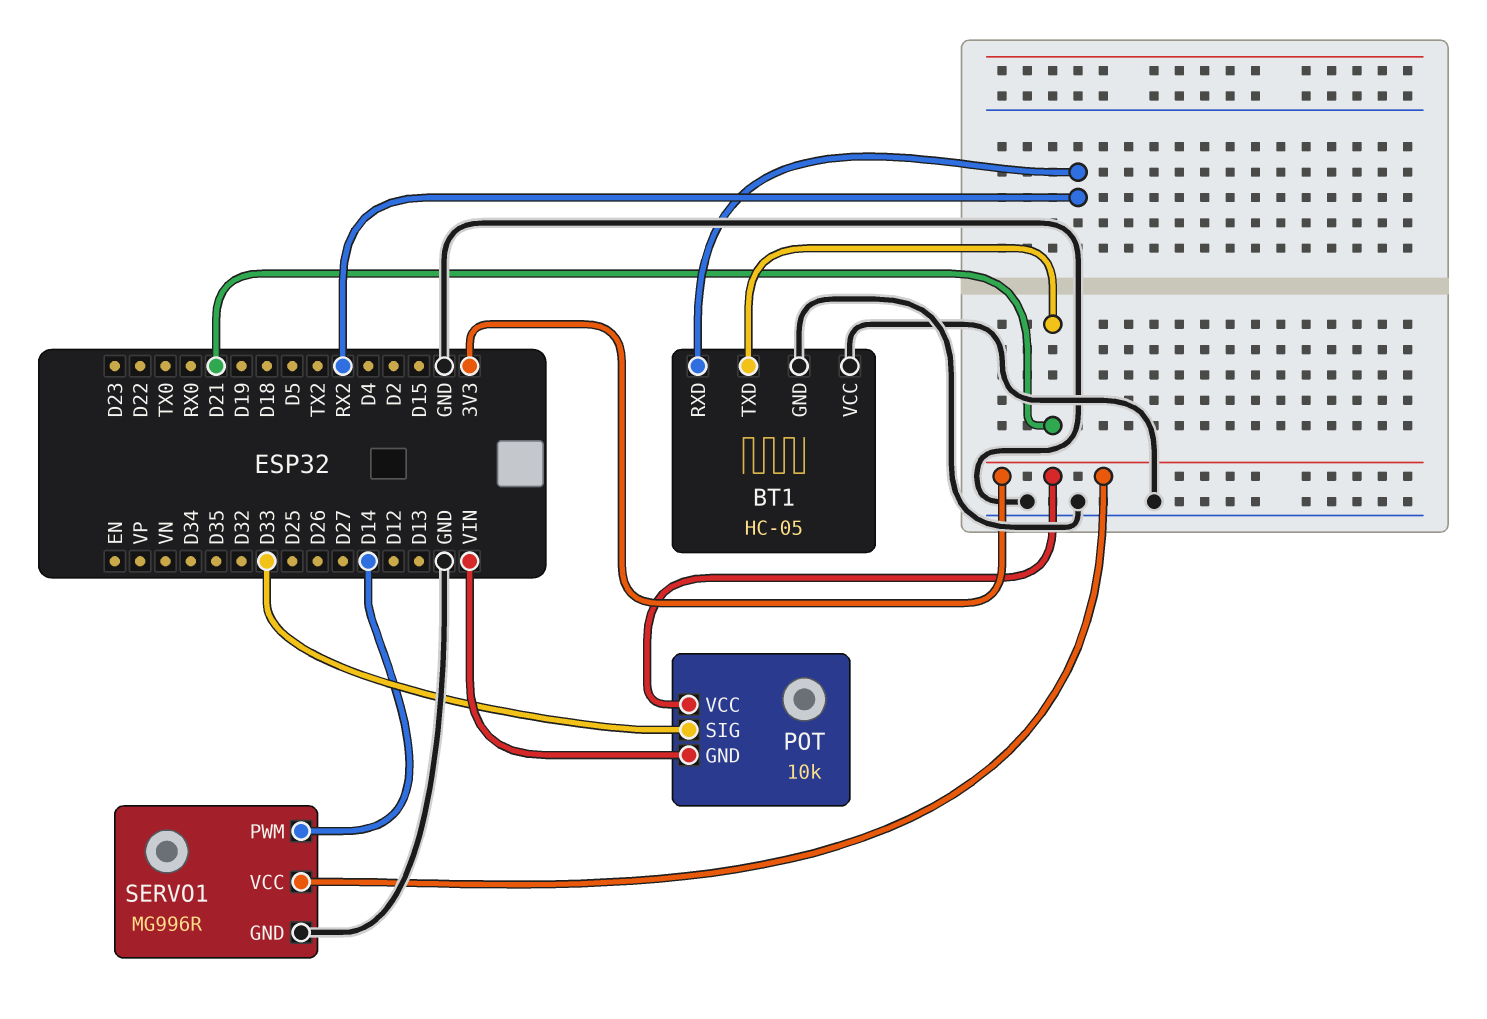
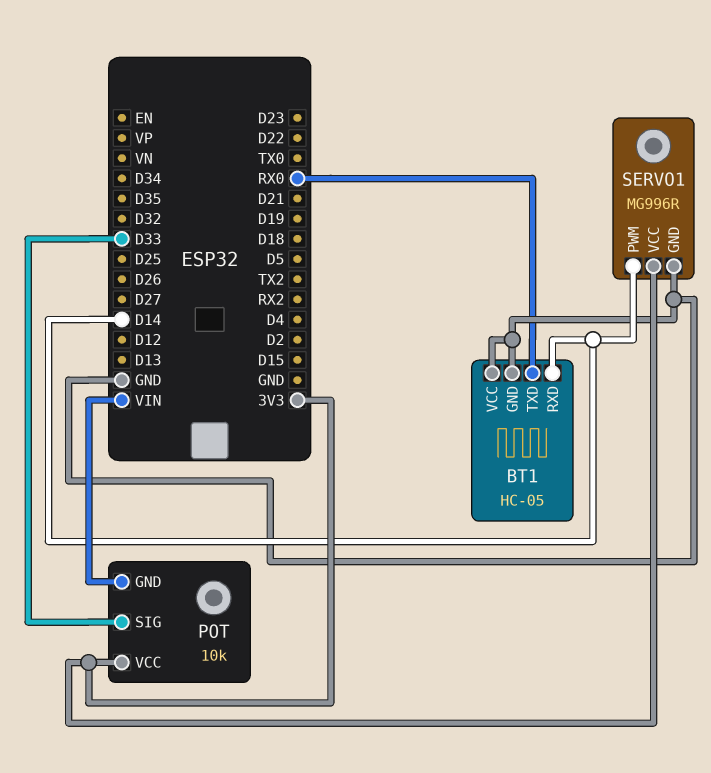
BT1 pin RXD: RX2 -> D14
BT1 pin TXD: D21 -> RX0

